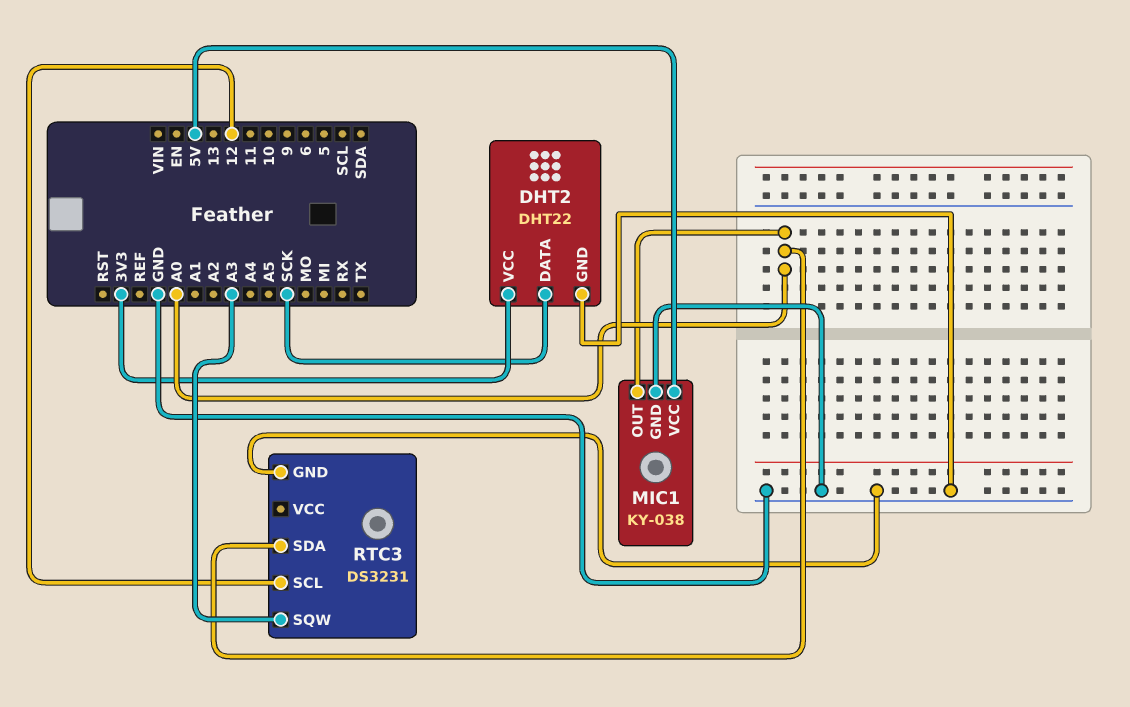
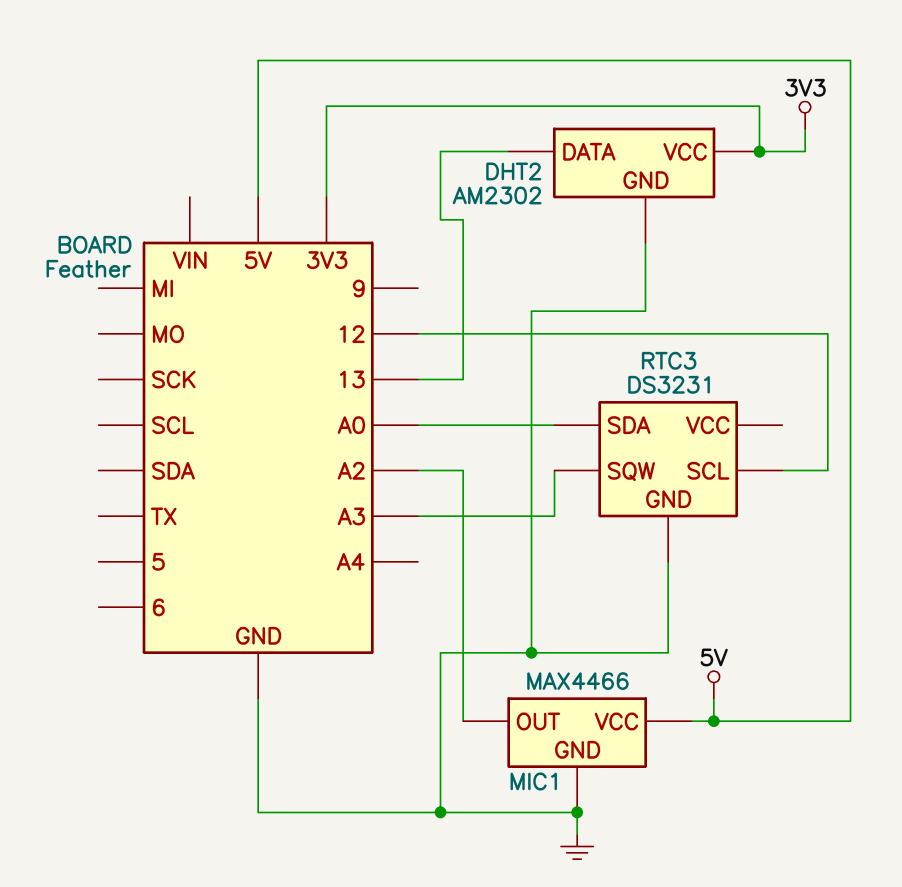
DHT2: DHT22 -> AM2302
DHT2 pin DATA: SCK -> 13
MIC1: KY-038 -> MAX4466
MIC1 pin OUT: A0 -> A2

